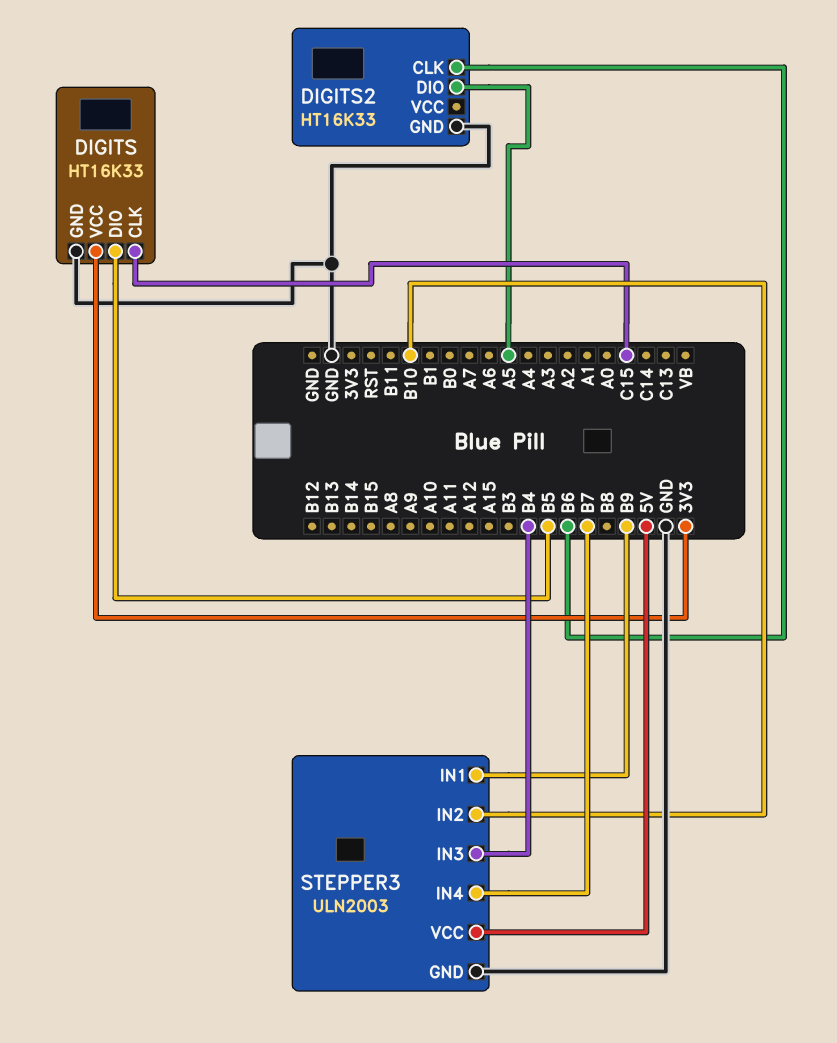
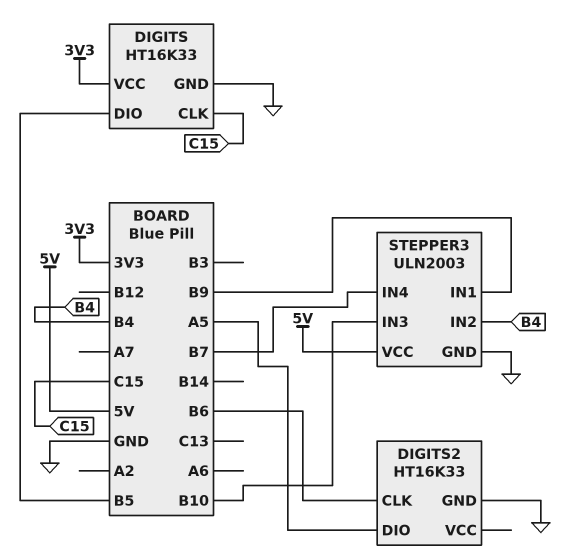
STEPPER3 pin IN2: B10 -> B4
STEPPER3 pin IN3: B4 -> B10

